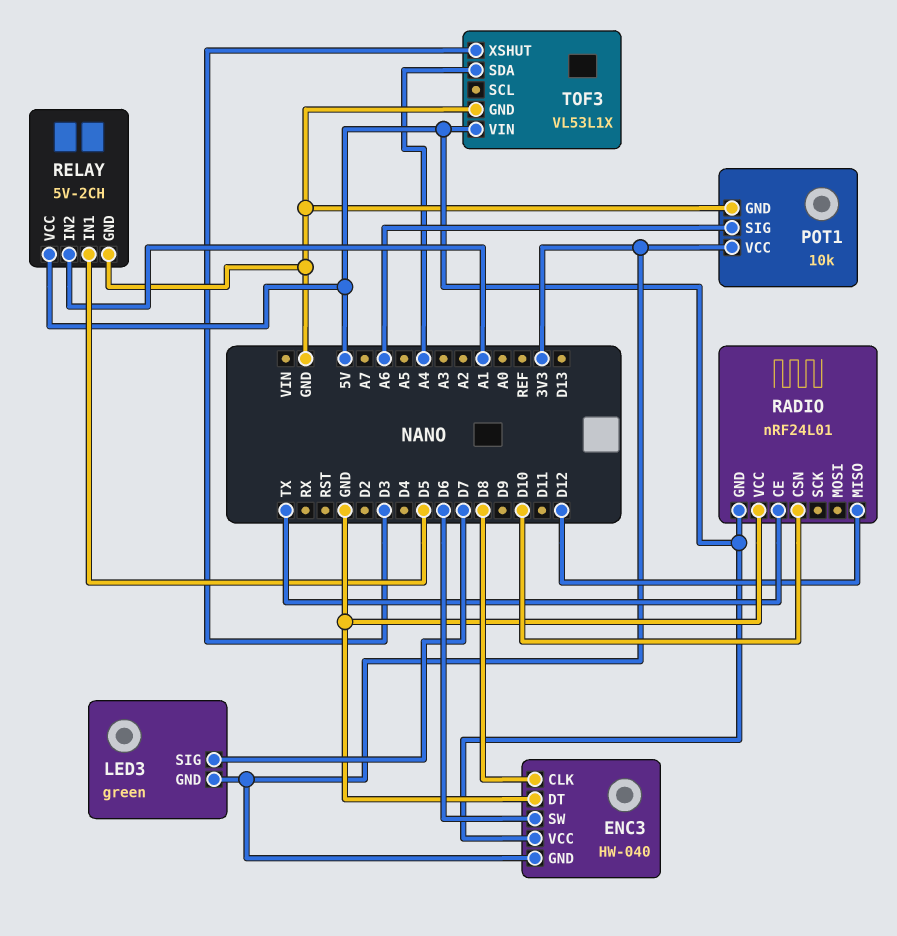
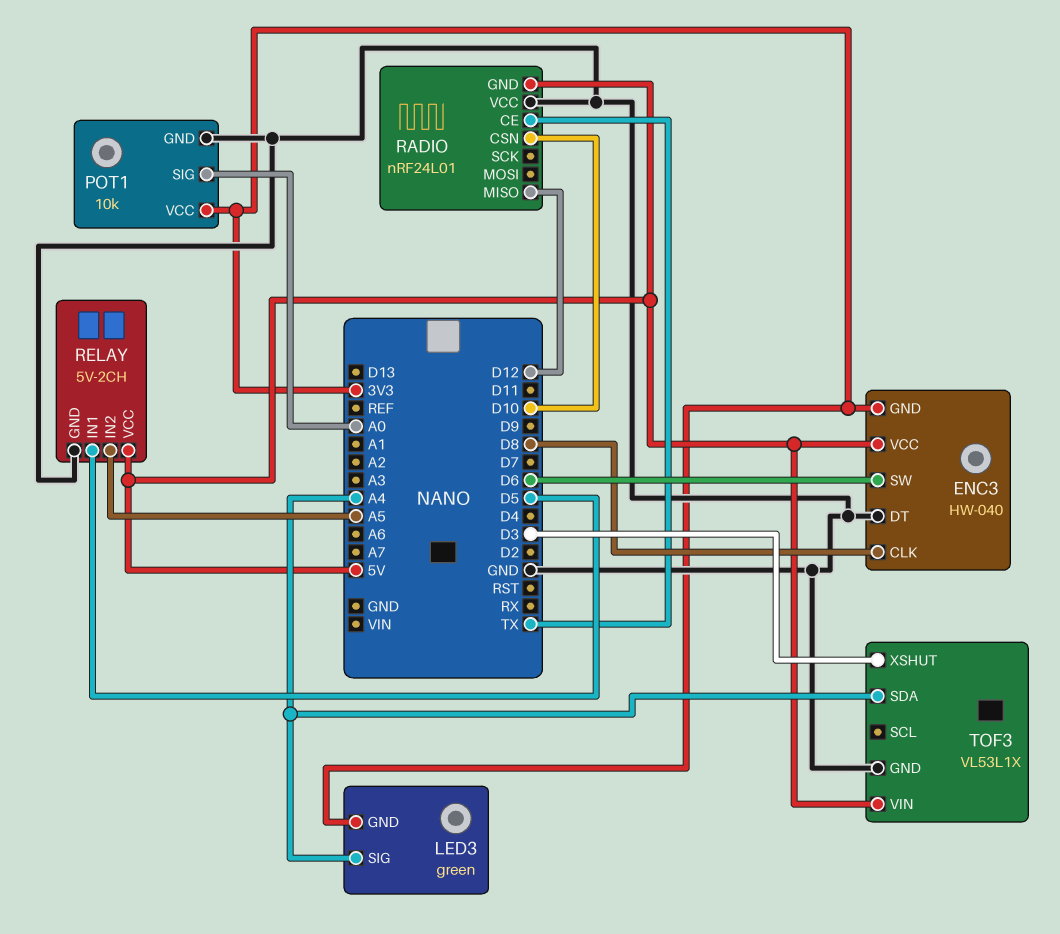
LED3 pin SIG: D7 -> A4
POT1 pin SIG: A6 -> A0
RELAY pin IN2: A1 -> A5

